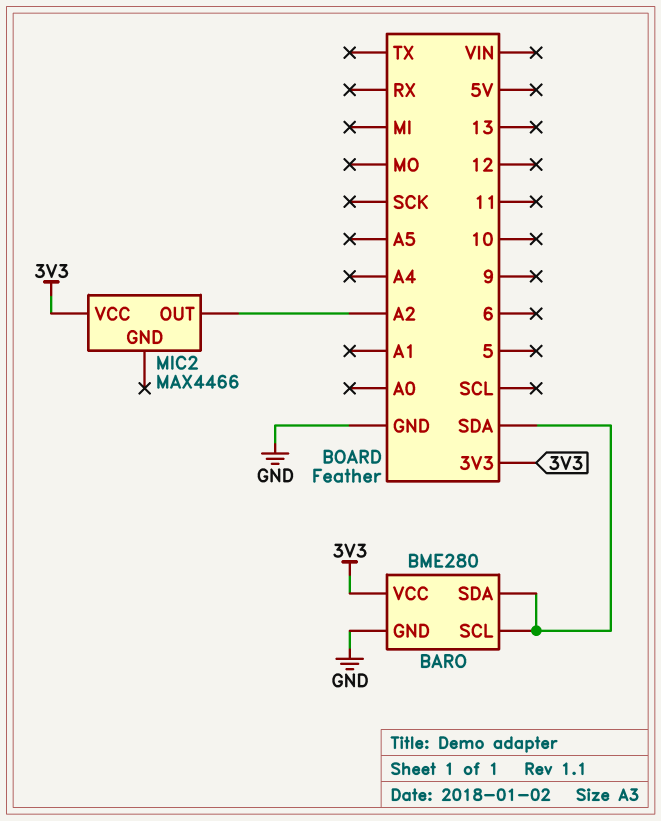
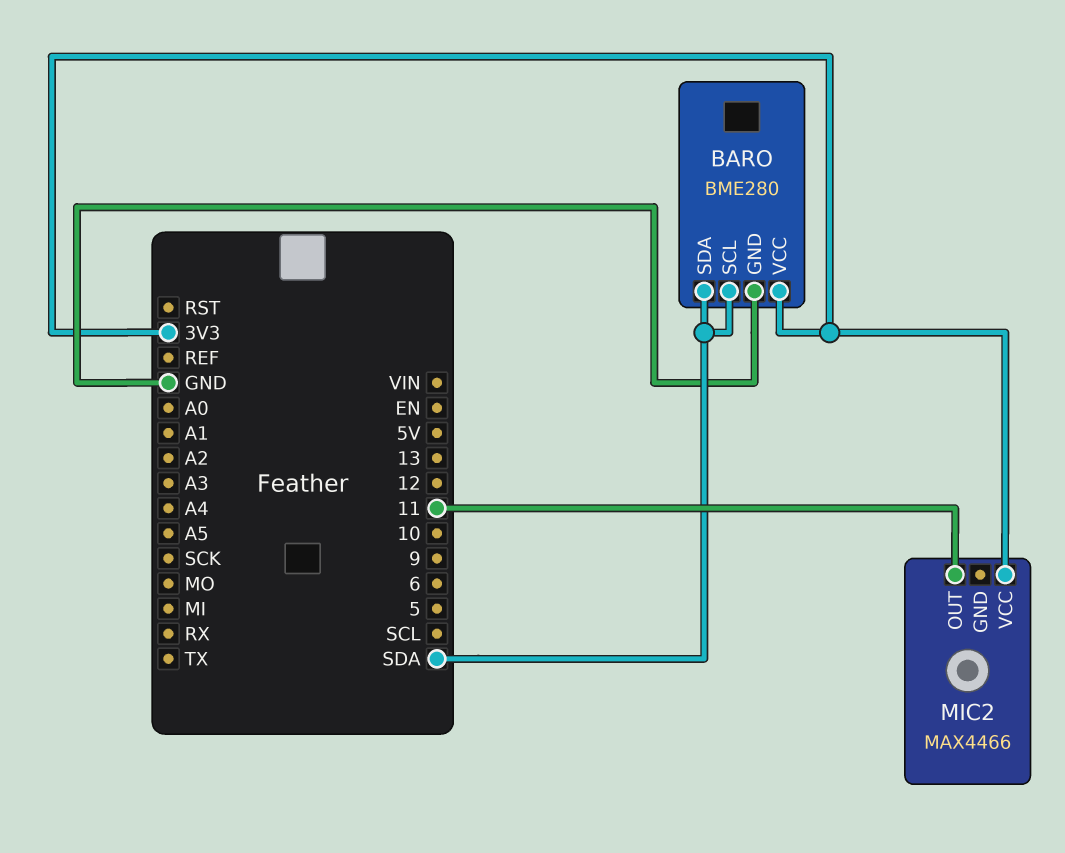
MIC2 pin OUT: A2 -> 11

